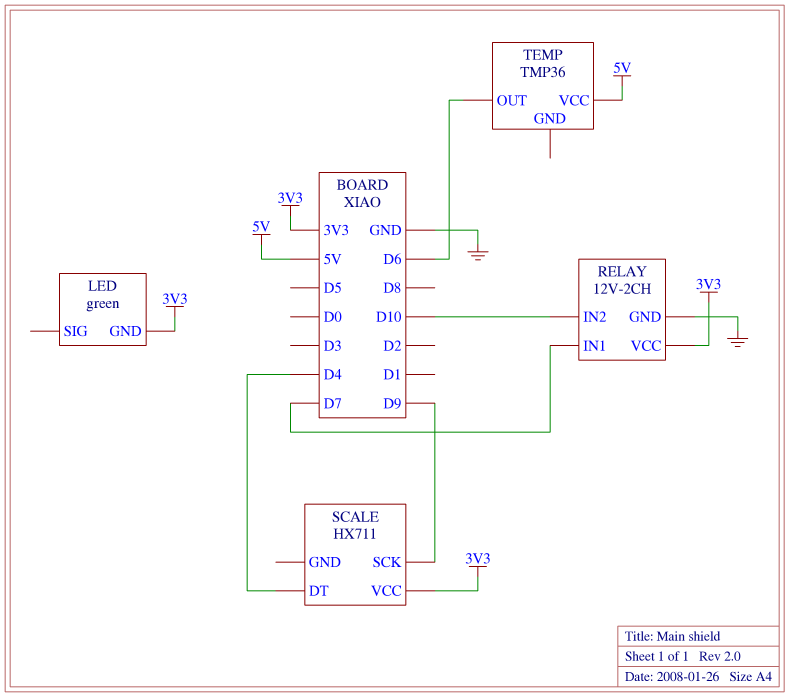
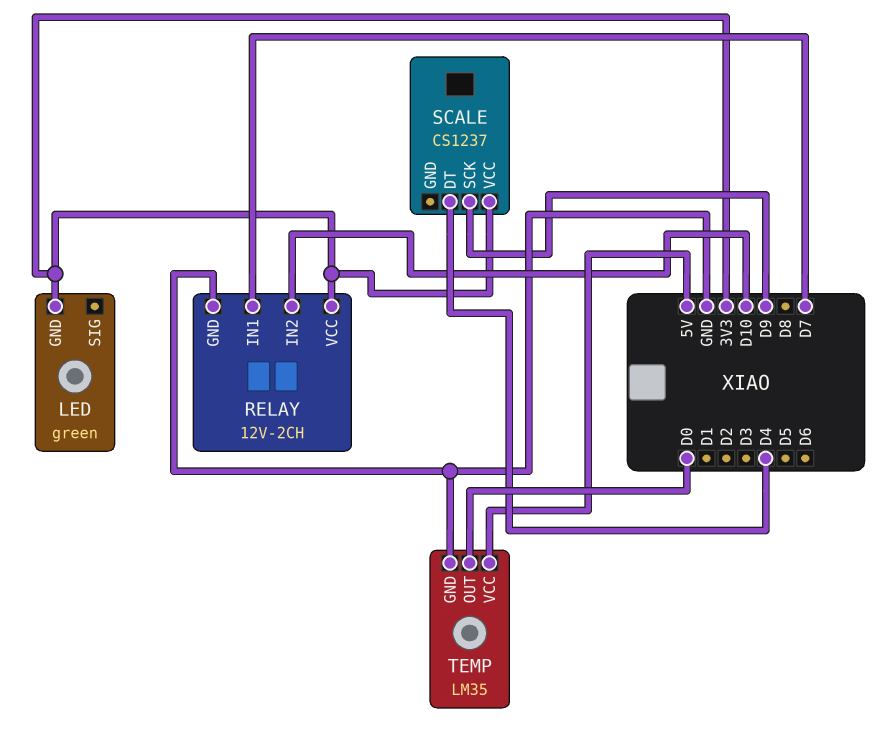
SCALE: HX711 -> CS1237
TEMP: TMP36 -> LM35
TEMP pin GND: none -> GND
TEMP pin OUT: D6 -> D0

